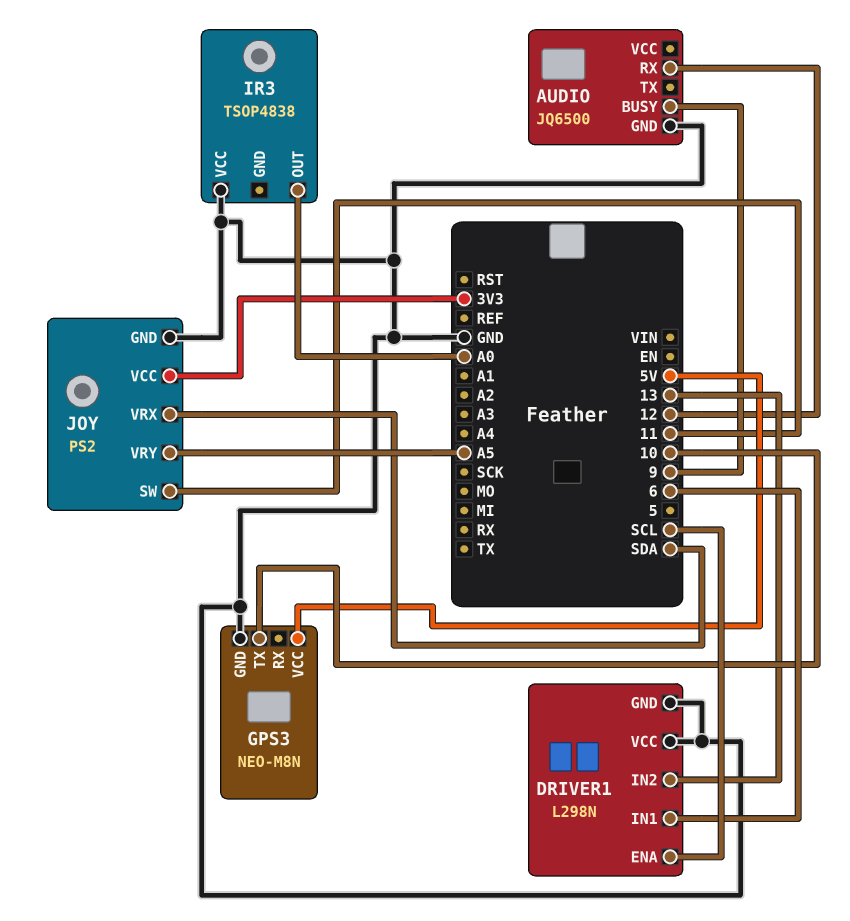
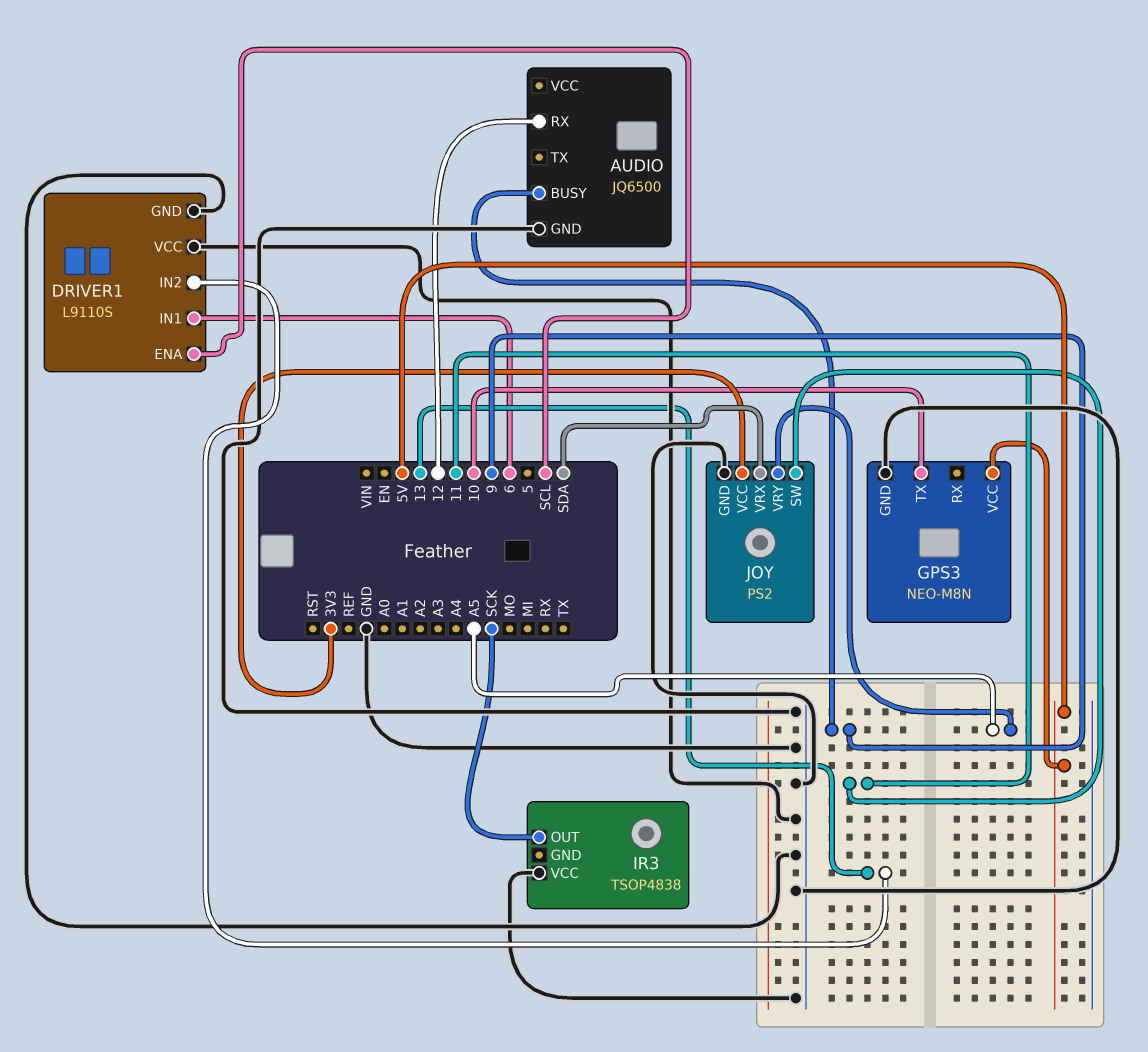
DRIVER1: L298N -> L9110S
IR3 pin OUT: A0 -> SCK

